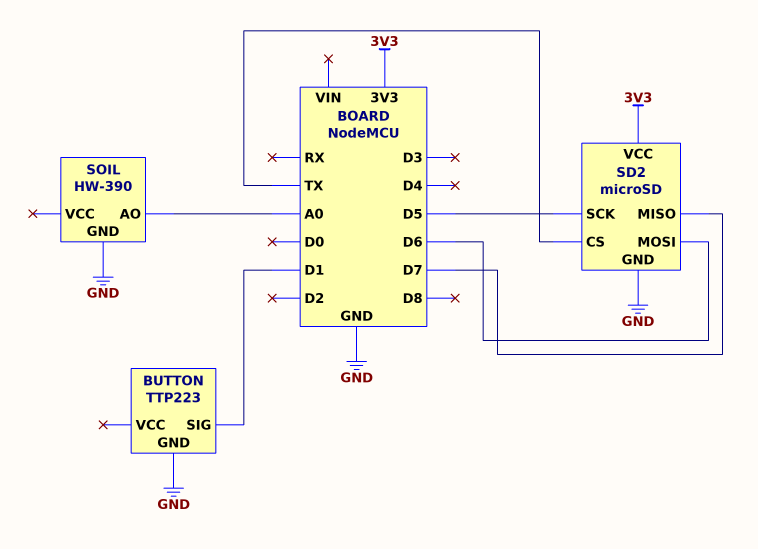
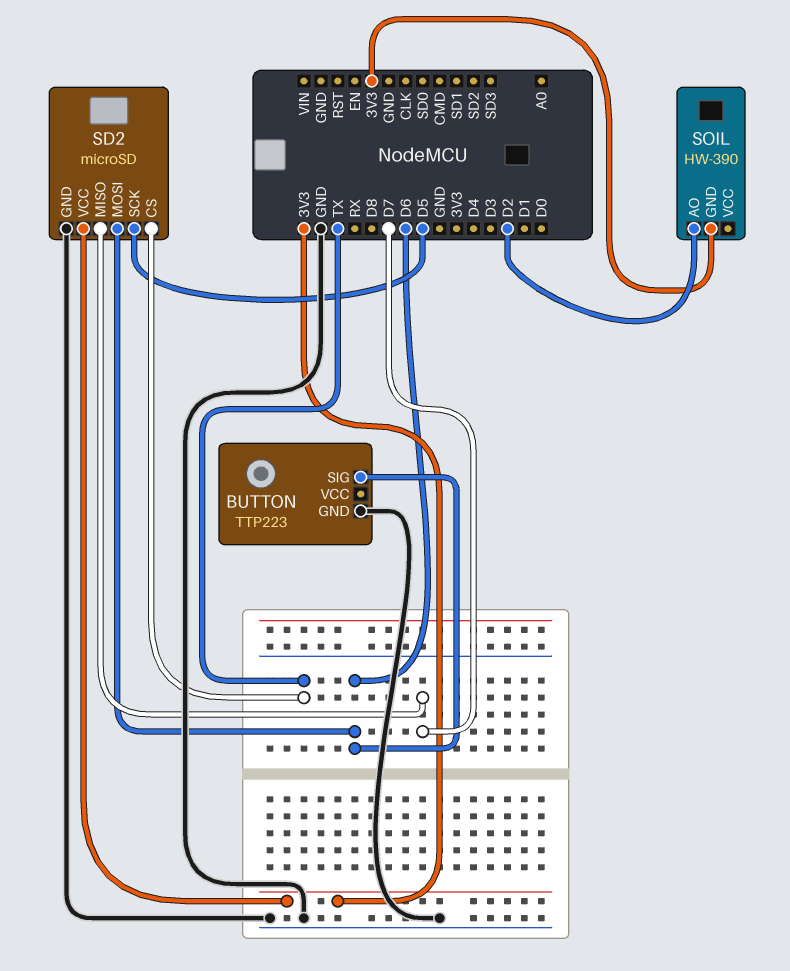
BUTTON pin SIG: D1 -> D6
SOIL pin AO: A0 -> D2
SOIL pin GND: GND -> 3V3

